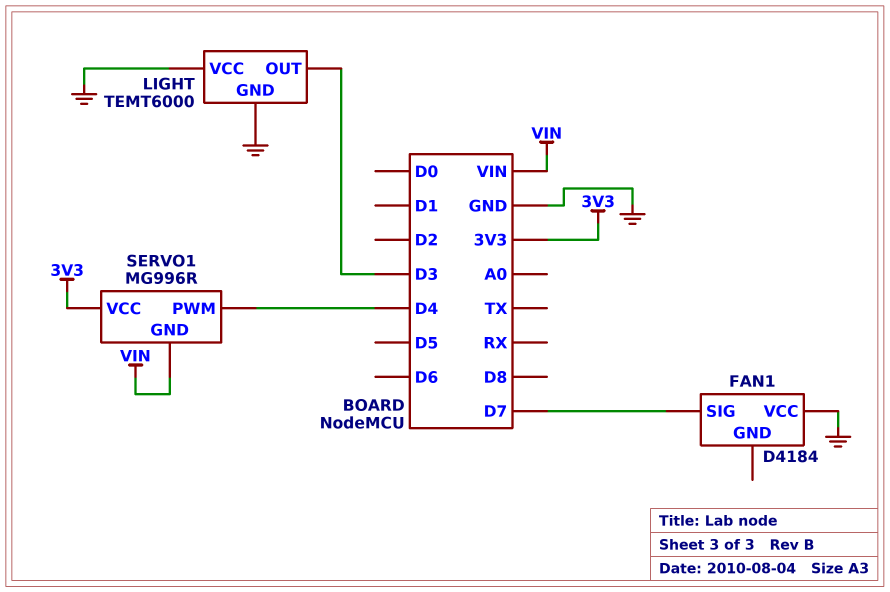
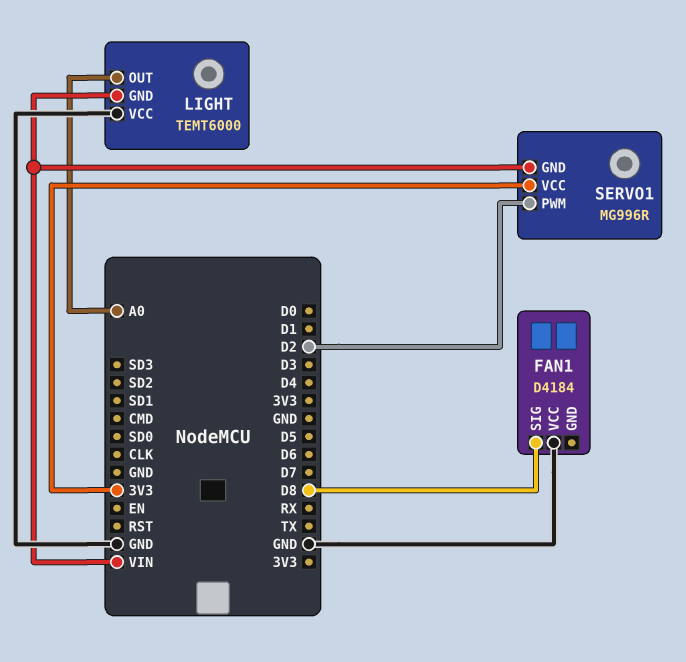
FAN1 pin SIG: D7 -> D8
LIGHT pin GND: GND -> VIN
LIGHT pin OUT: D3 -> A0
SERVO1 pin PWM: D4 -> D2

